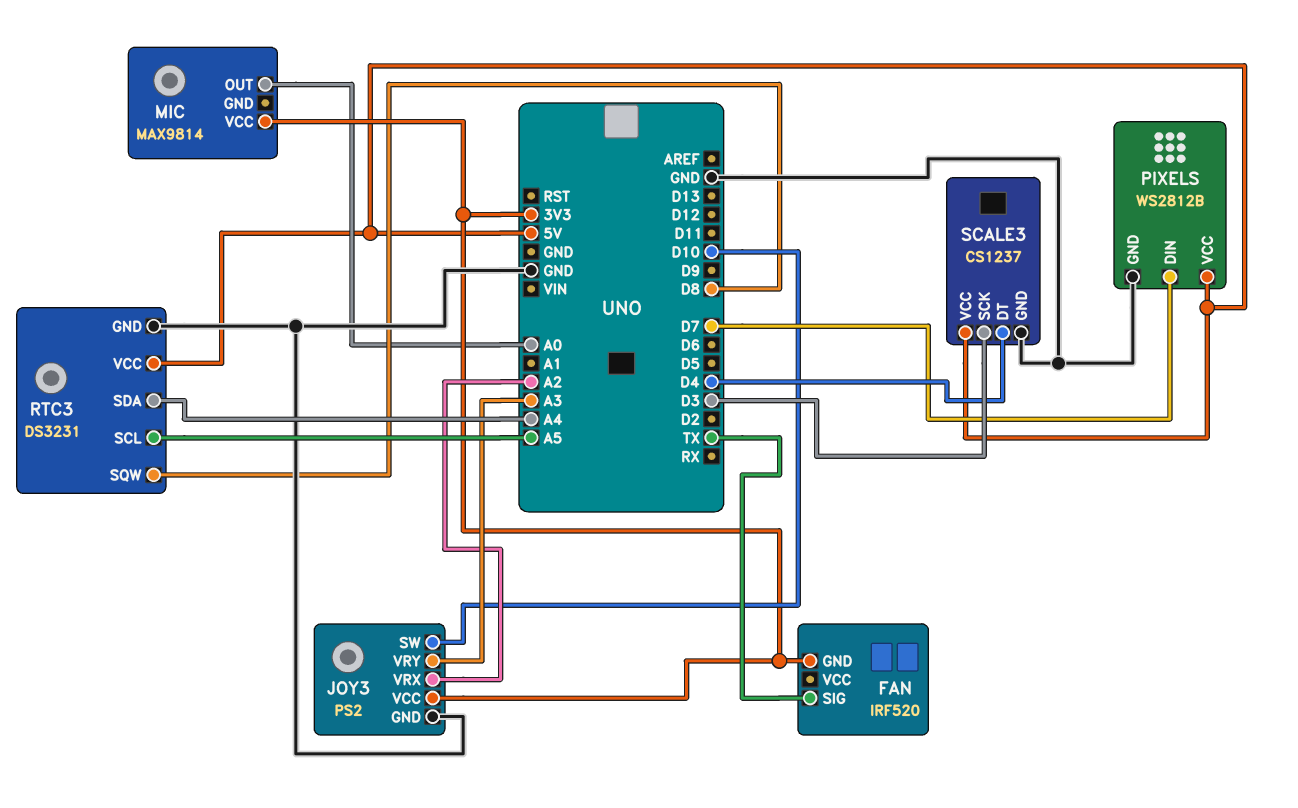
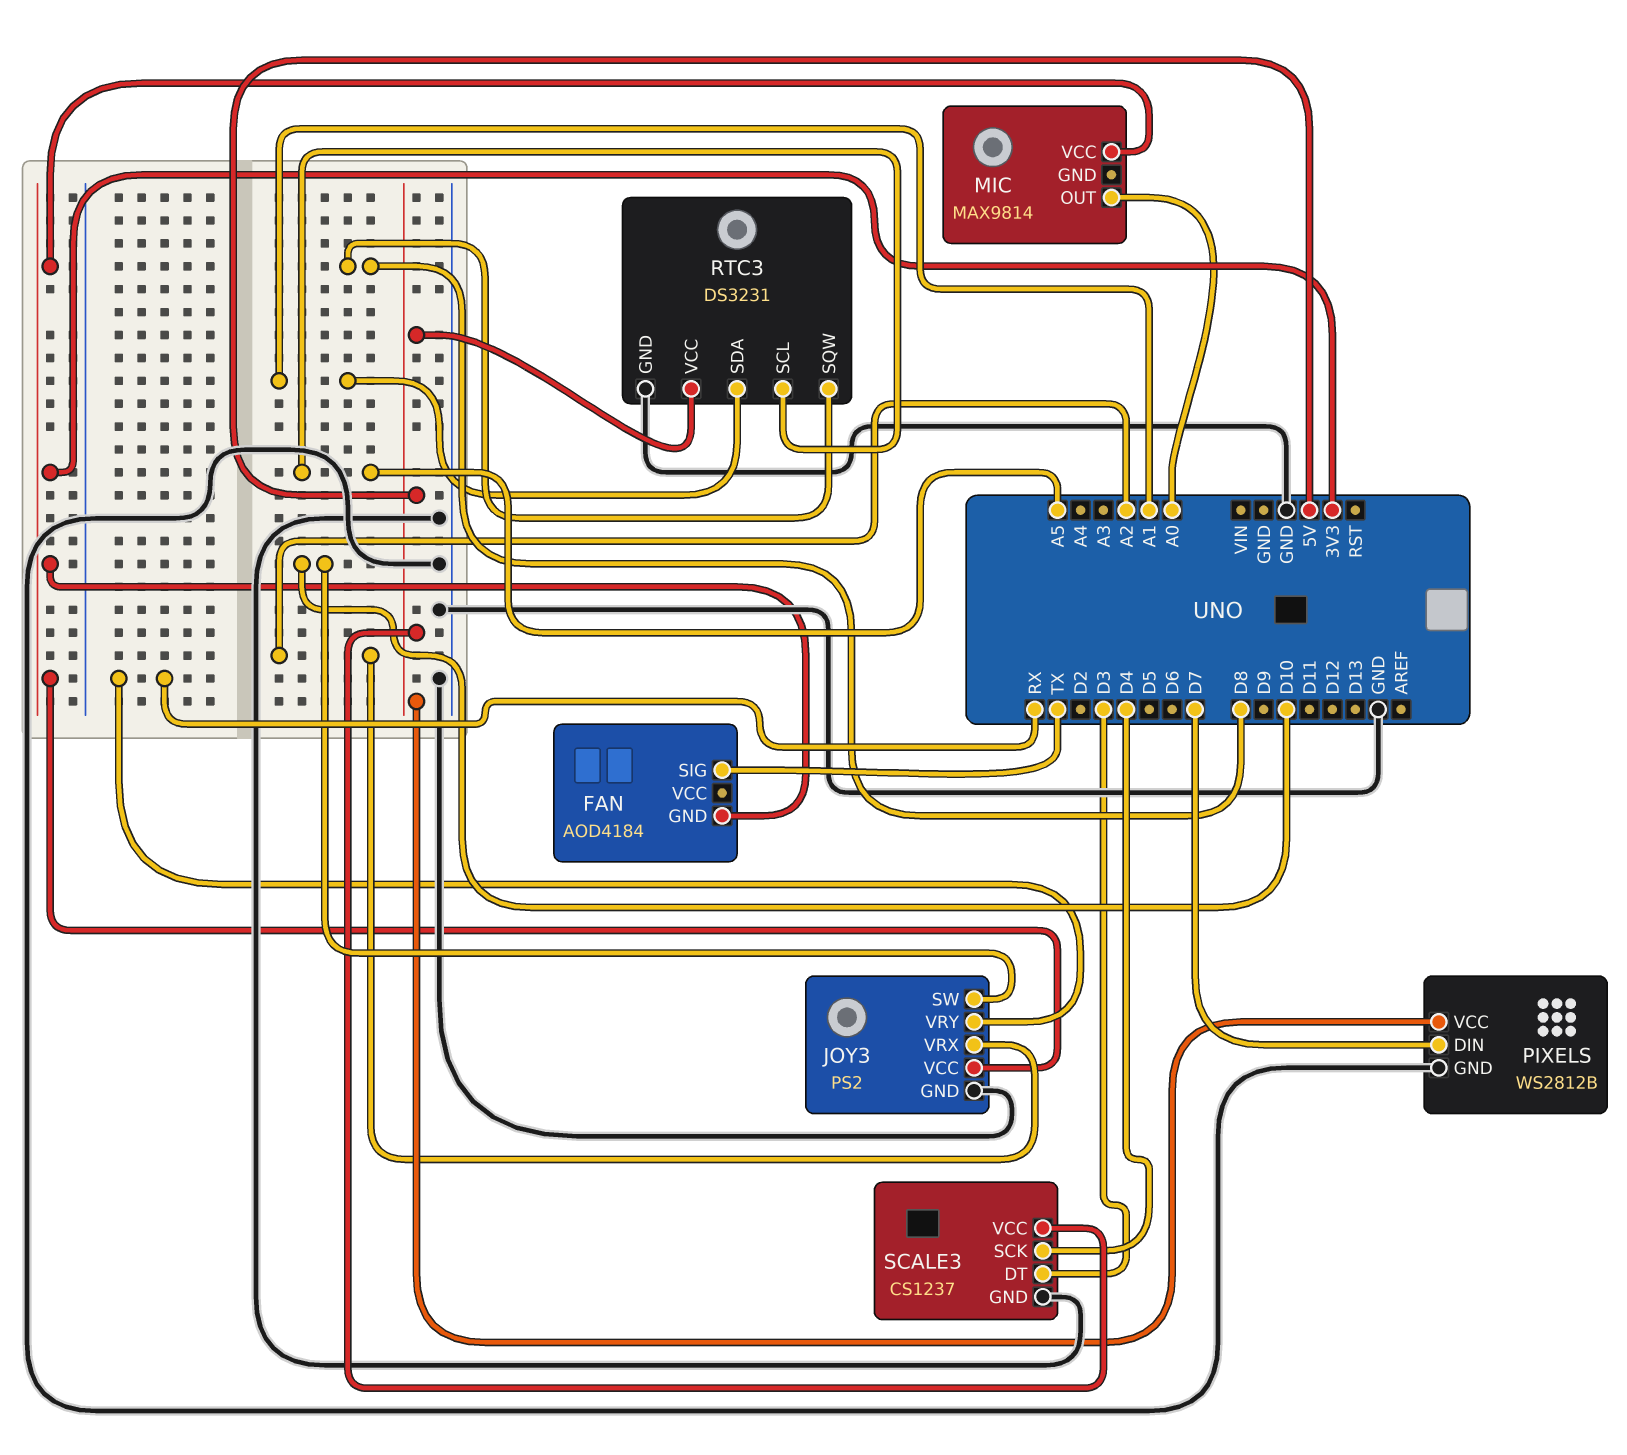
FAN: IRF520 -> AOD4184
JOY3 pin VRY: A3 -> RX
RTC3 pin SDA: A4 -> A1
SCALE3 pin DT: D4 -> D3
SCALE3 pin SCK: D3 -> D4

